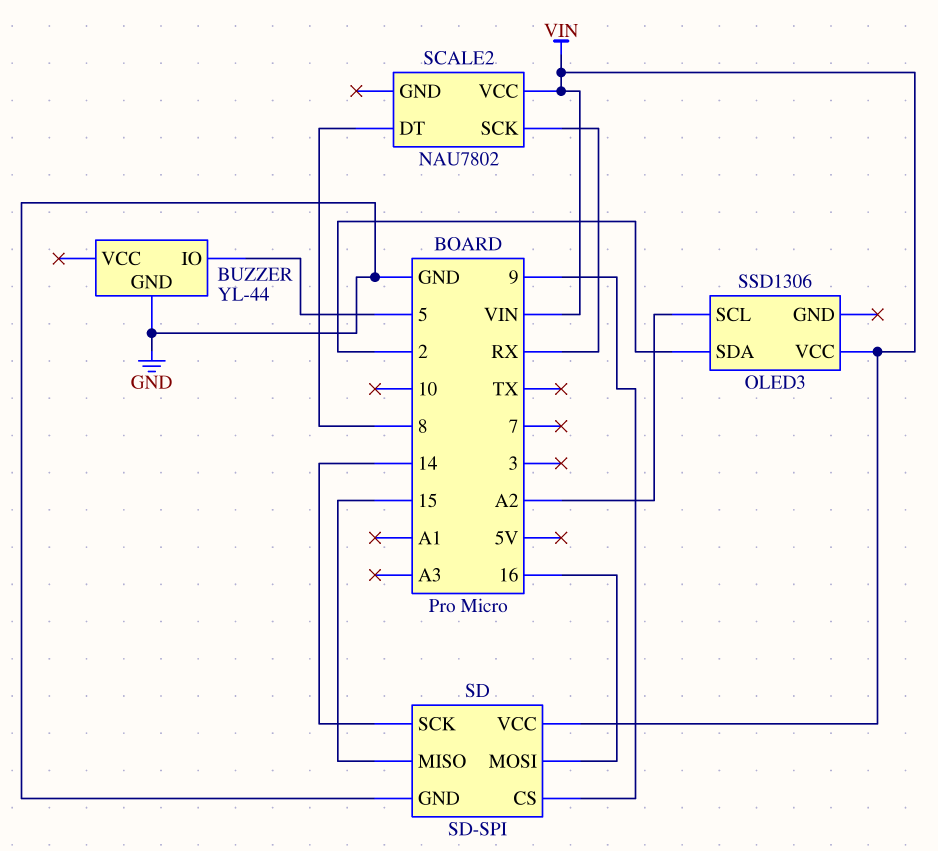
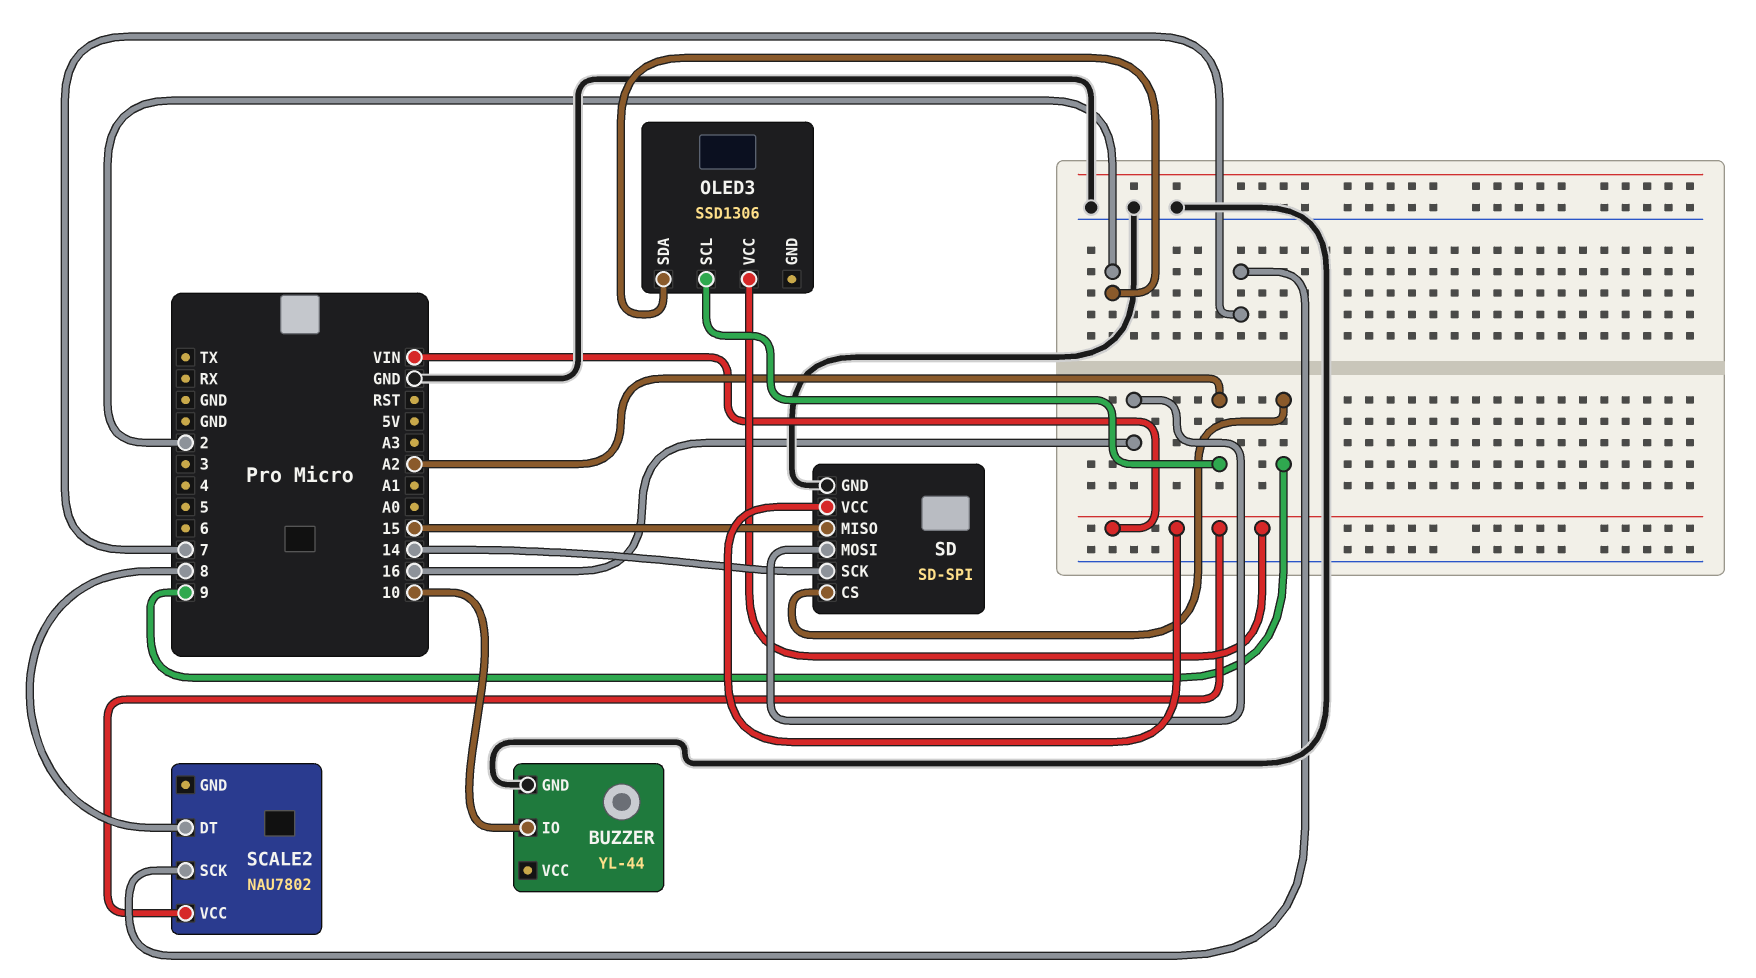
BUZZER pin IO: 5 -> 10
SCALE2 pin SCK: RX -> 7

